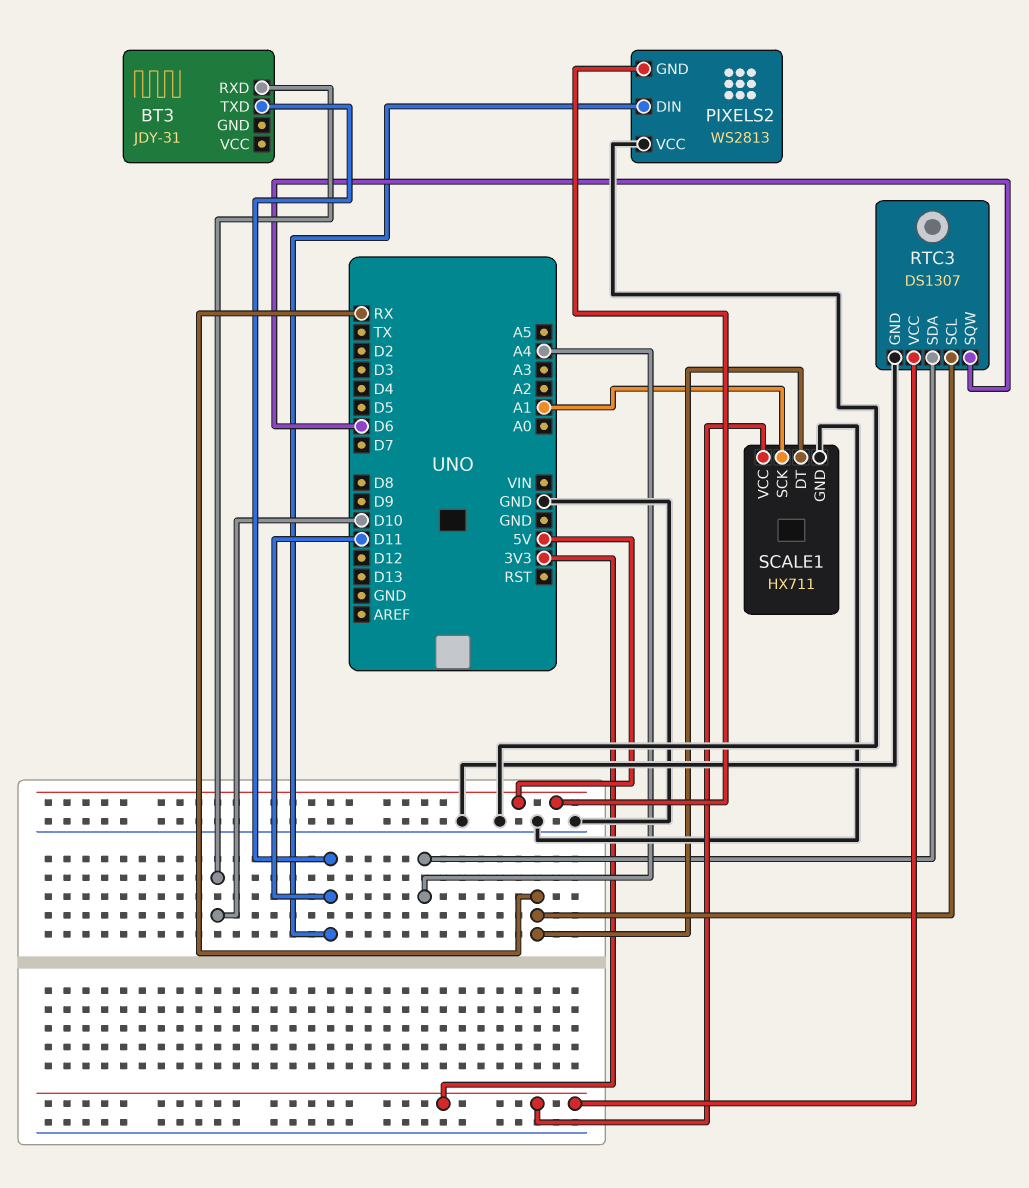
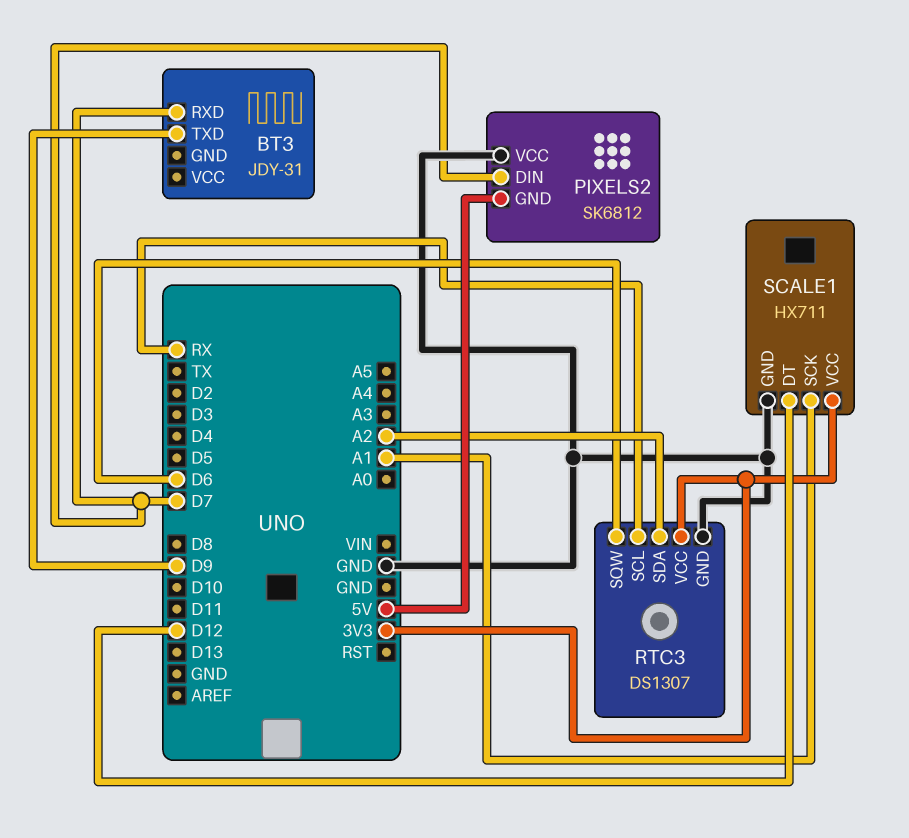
BT3 pin RXD: D10 -> D7
BT3 pin TXD: D11 -> D9
PIXELS2: WS2813 -> SK6812
PIXELS2 pin DIN: D11 -> D7
RTC3 pin SDA: A4 -> A2
SCALE1 pin DT: RX -> D12

